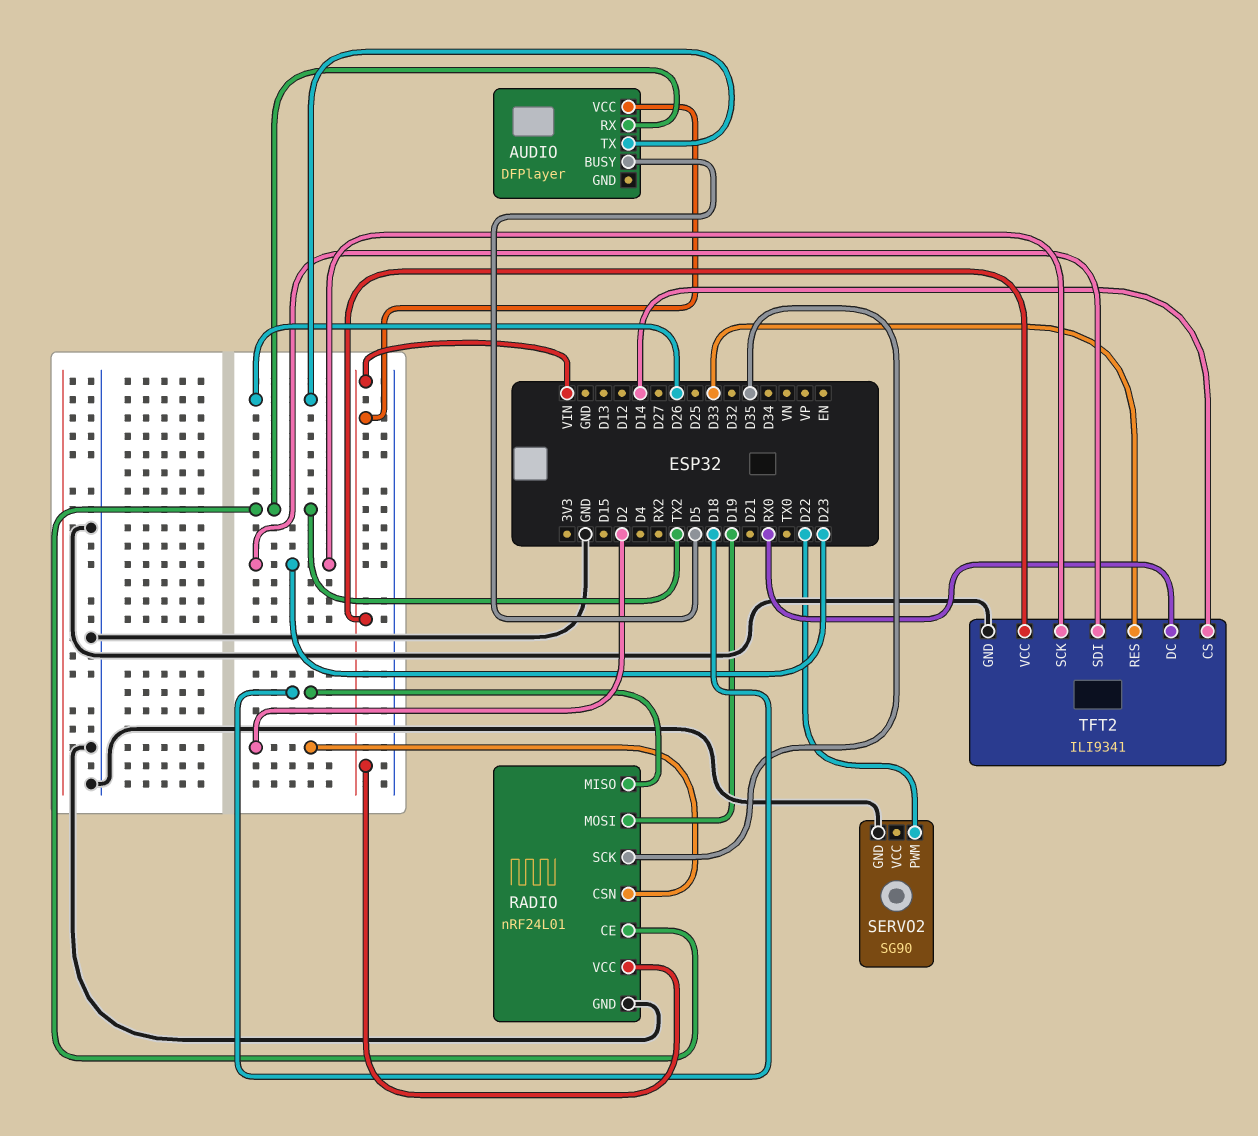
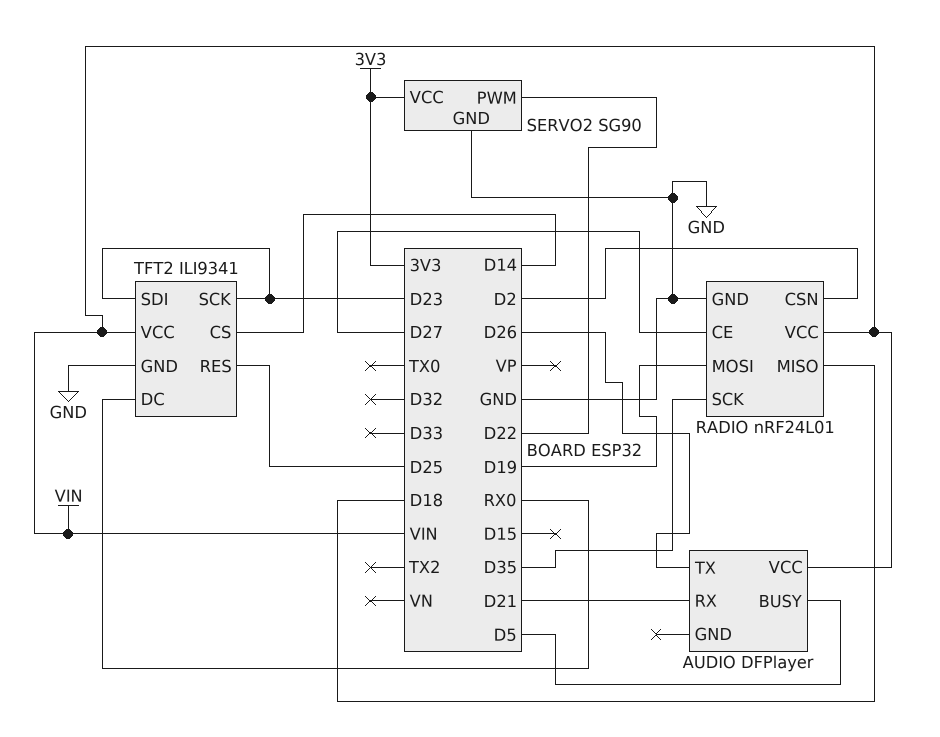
AUDIO pin RX: TX2 -> D21
RADIO pin CE: TX2 -> D27
SERVO2 pin VCC: none -> 3V3
TFT2 pin RES: D33 -> D25

